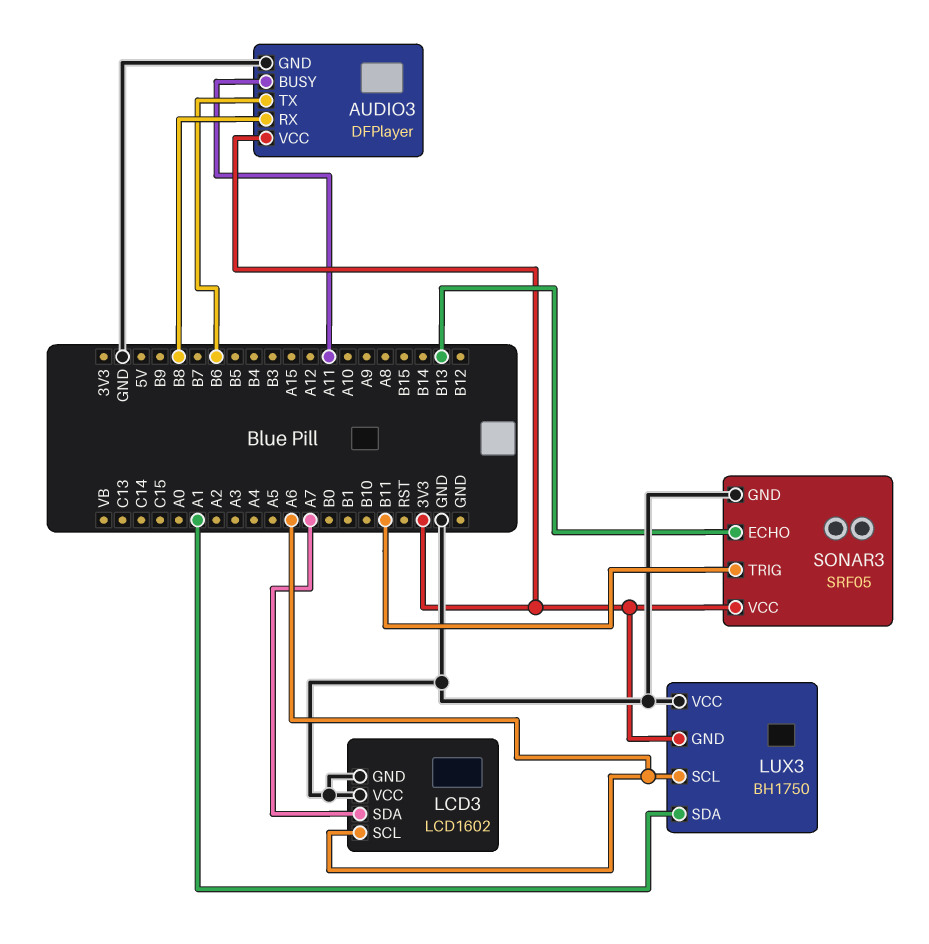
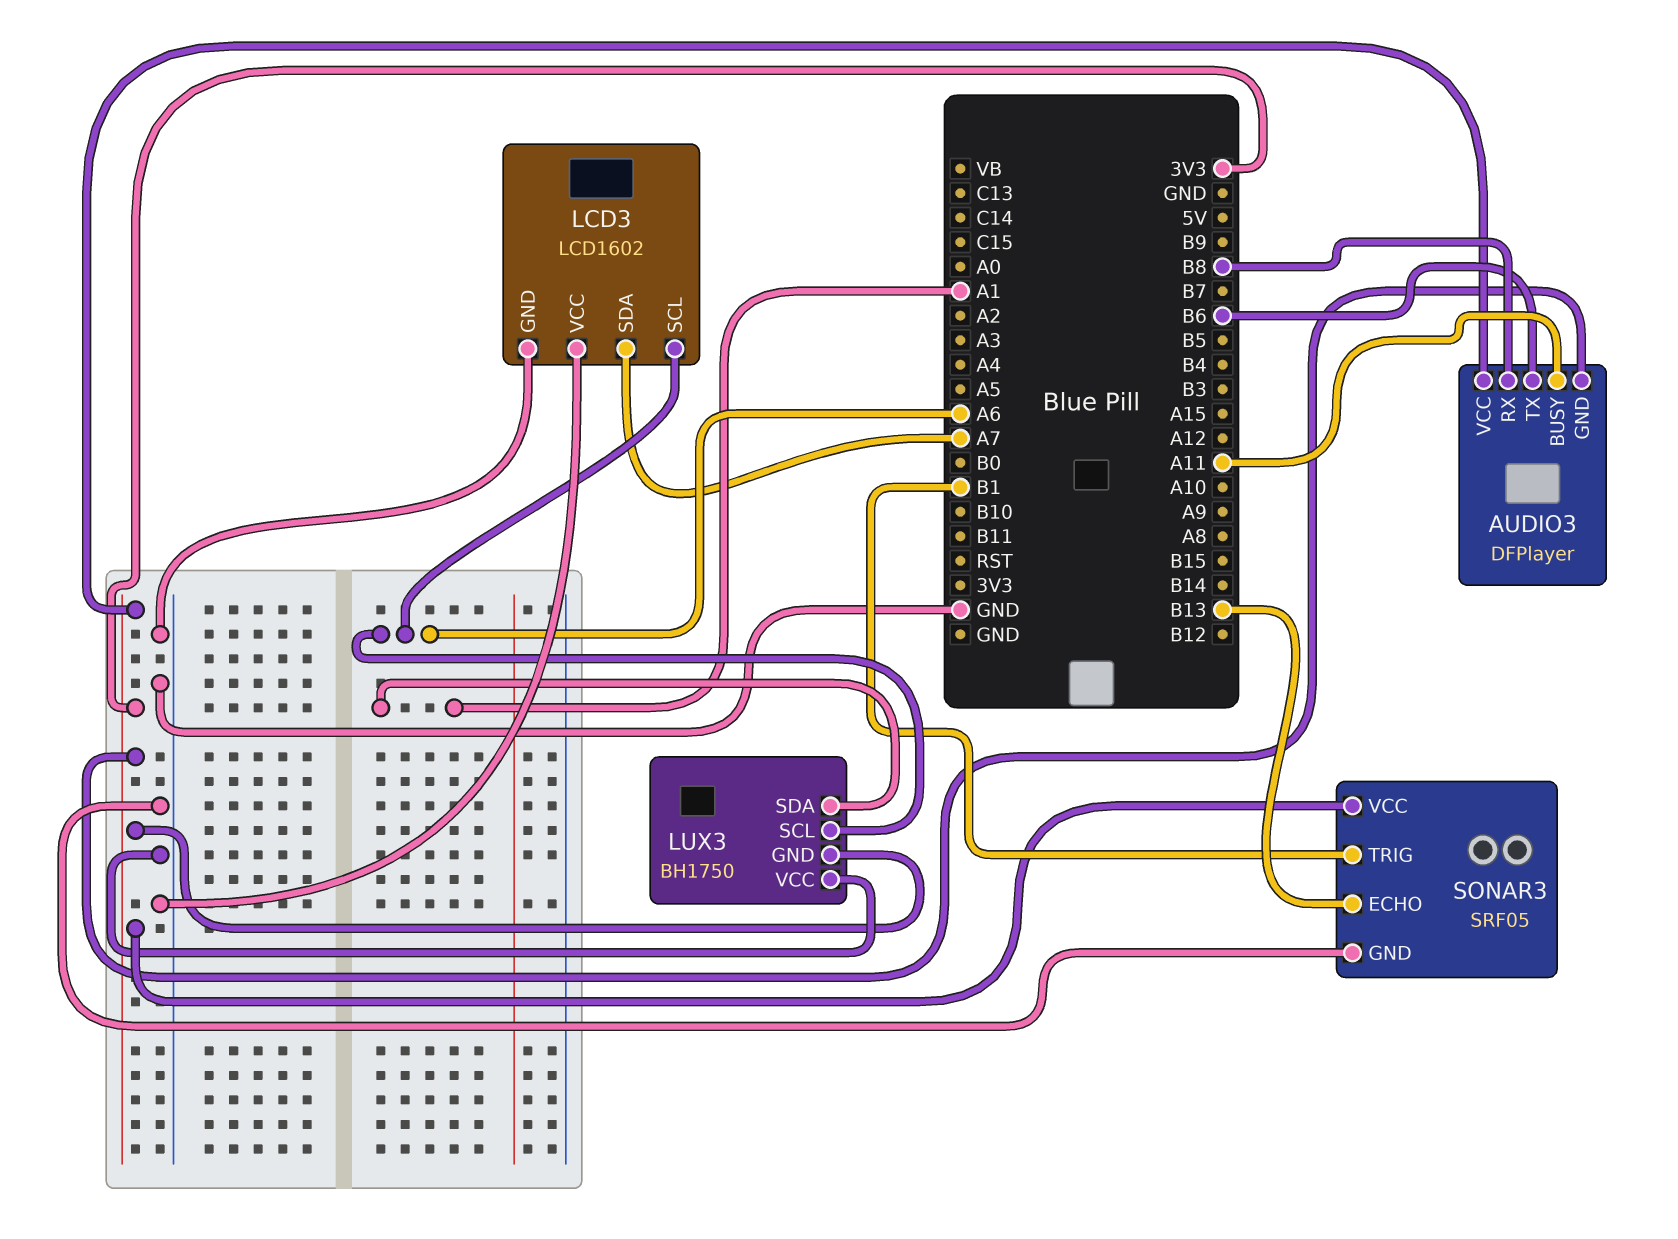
AUDIO3 pin GND: GND -> 3V3
SONAR3 pin TRIG: B11 -> B1

